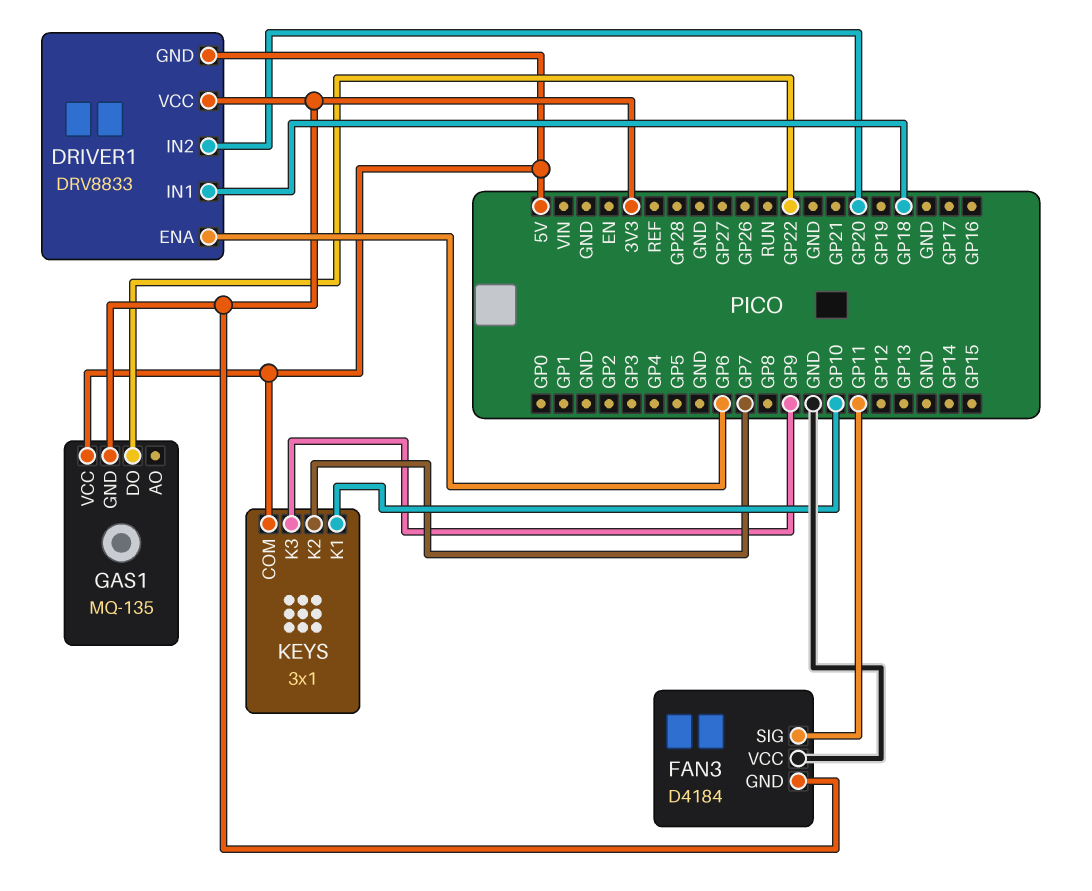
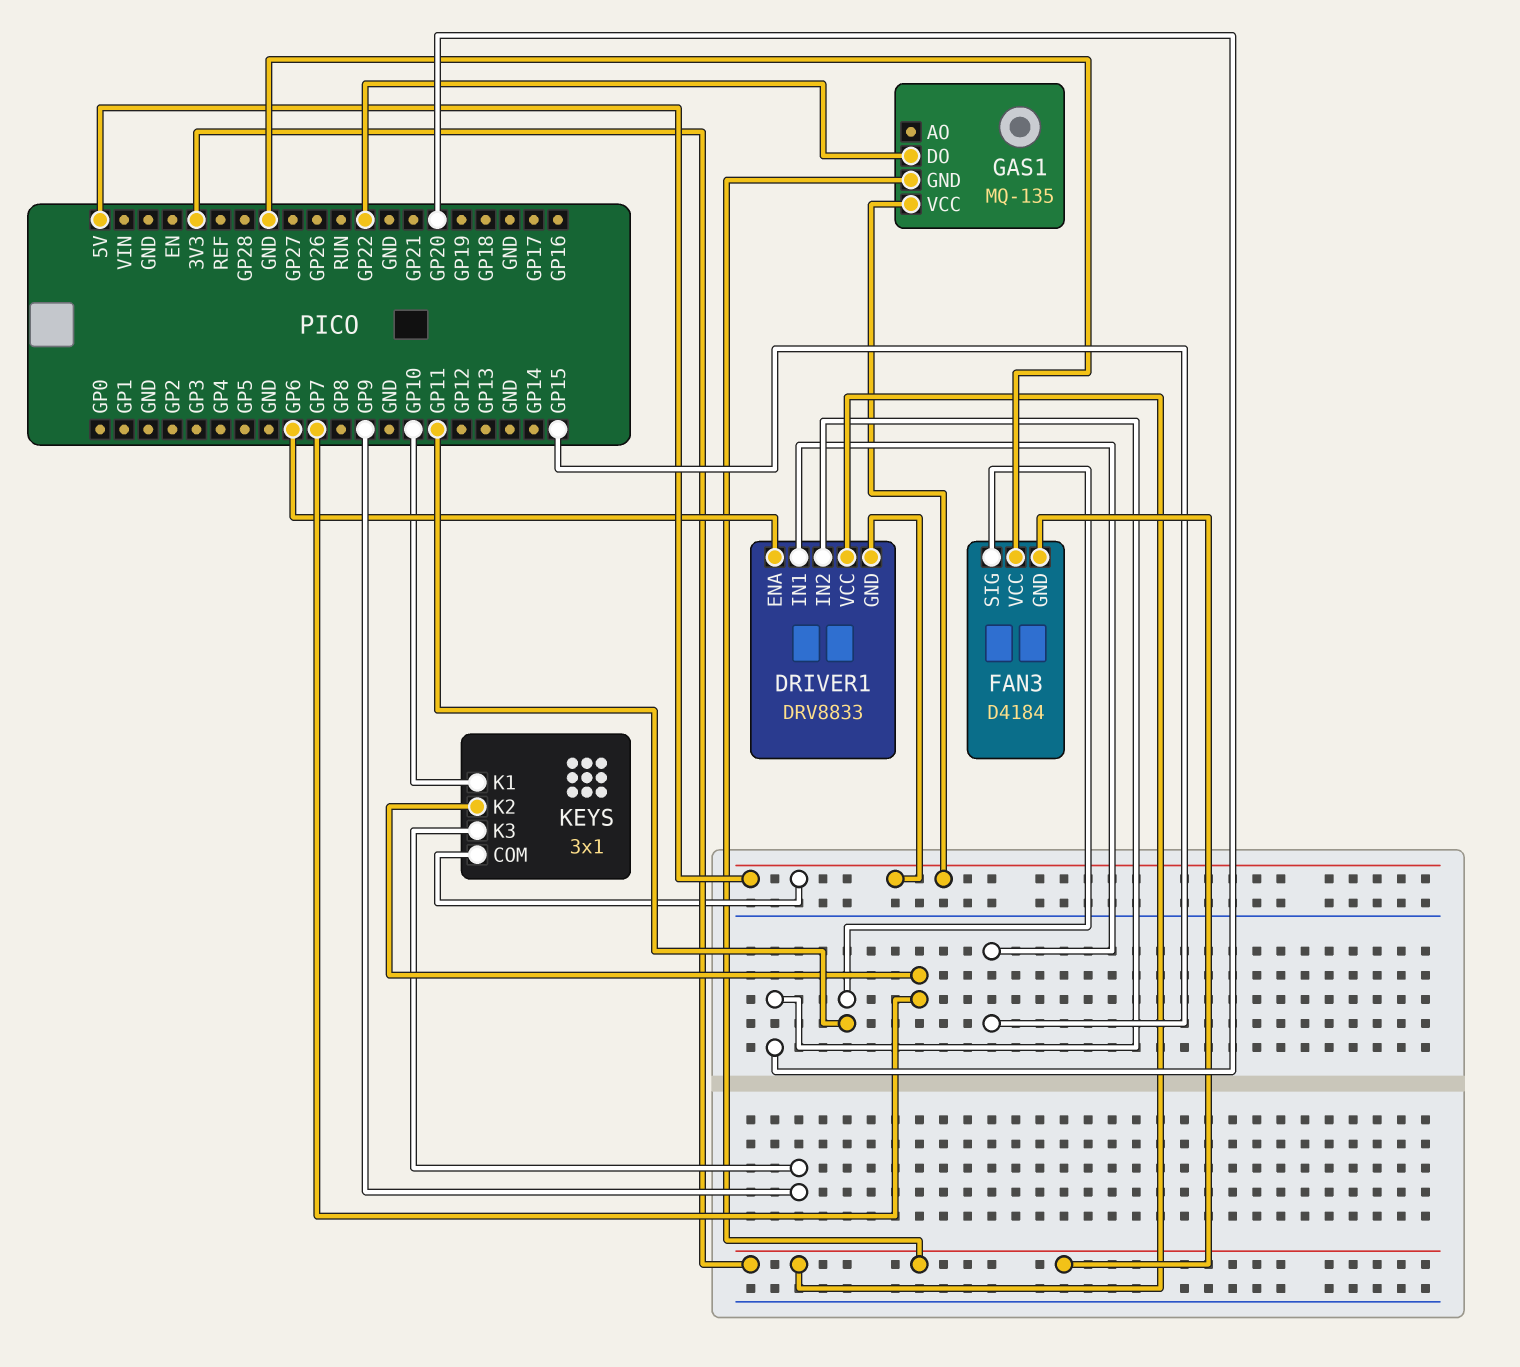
DRIVER1 pin IN1: GP18 -> GP15

